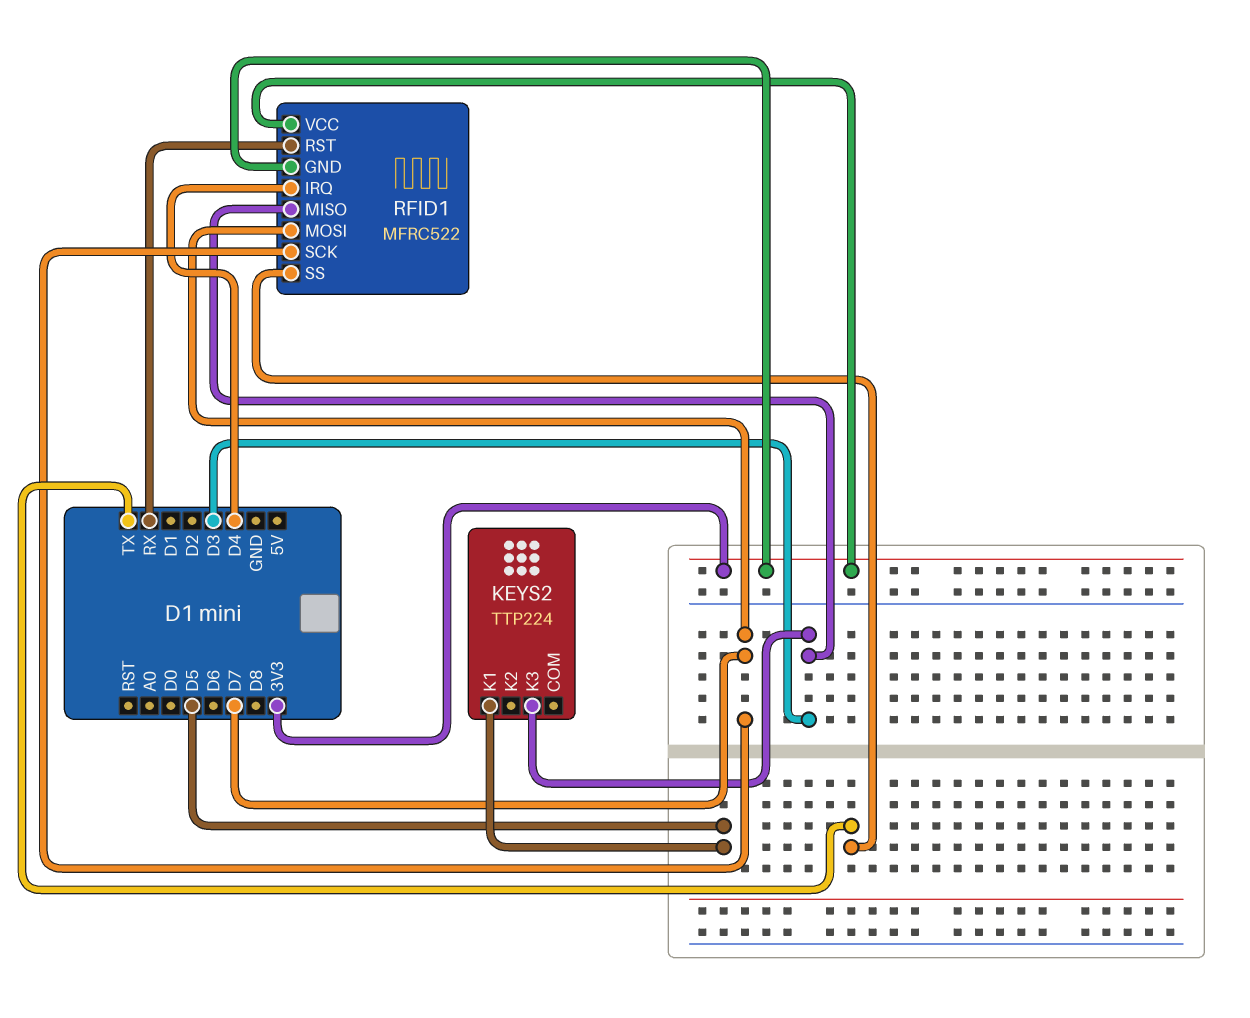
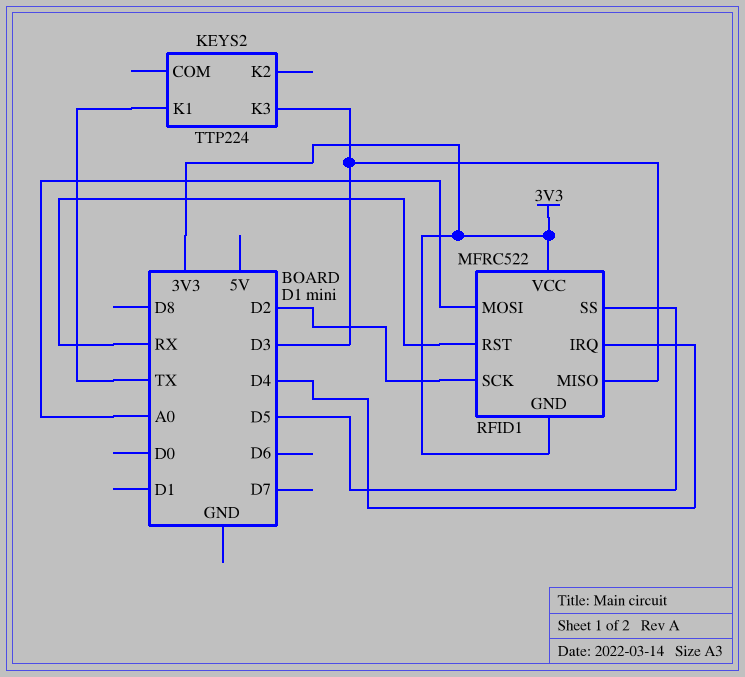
KEYS2 pin K1: D5 -> TX
RFID1 pin MOSI: D7 -> A0
RFID1 pin SCK: D7 -> D2
RFID1 pin SS: TX -> D5

